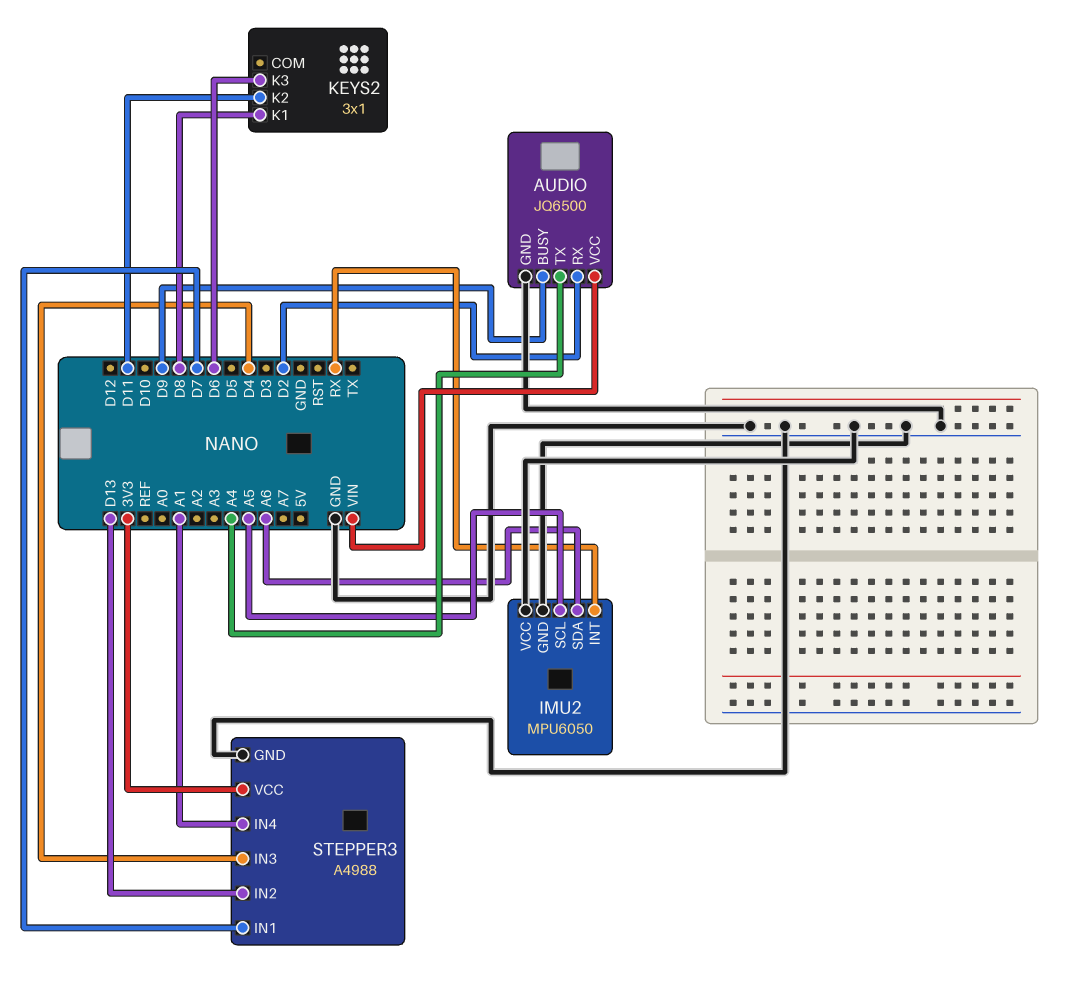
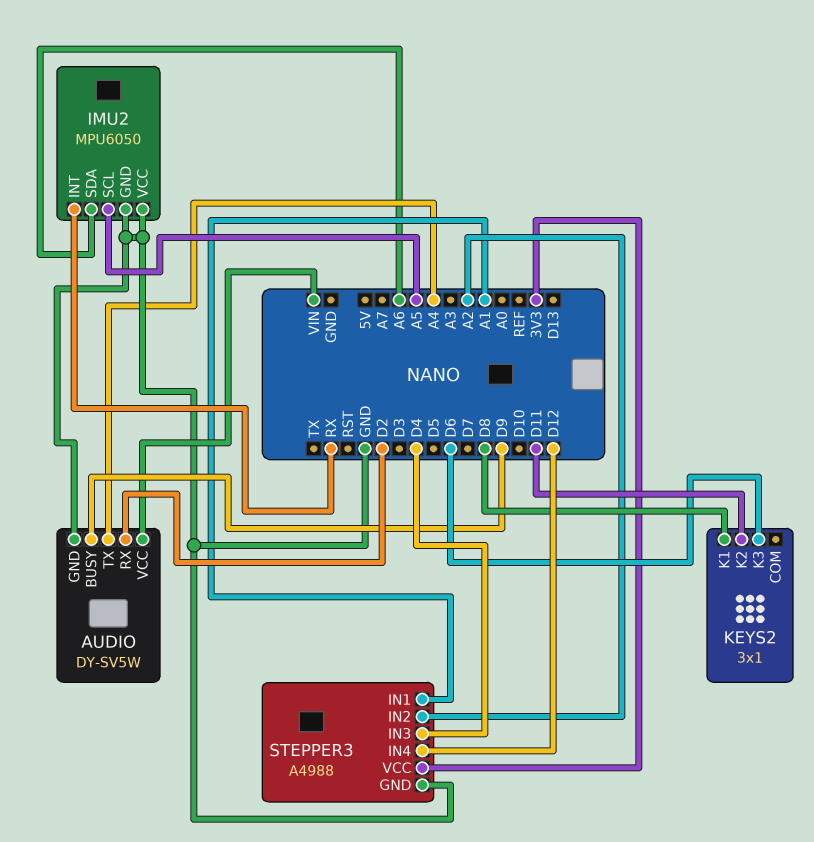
AUDIO: JQ6500 -> DY-SV5W
STEPPER3 pin IN1: D7 -> A1
STEPPER3 pin IN2: D13 -> A2
STEPPER3 pin IN4: A1 -> D12

